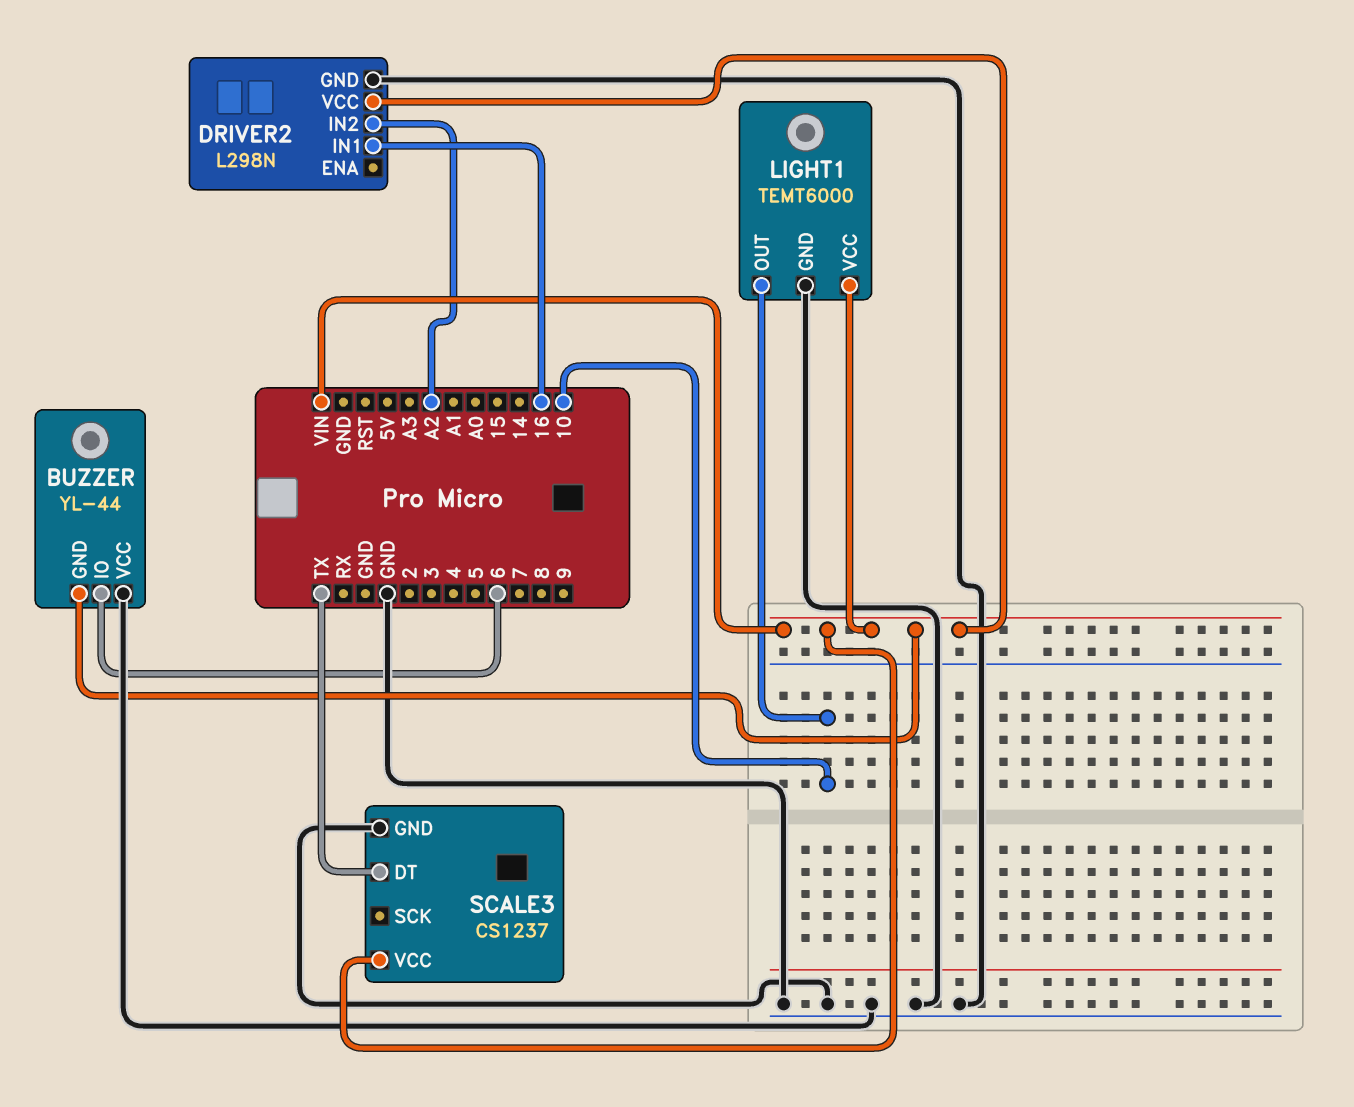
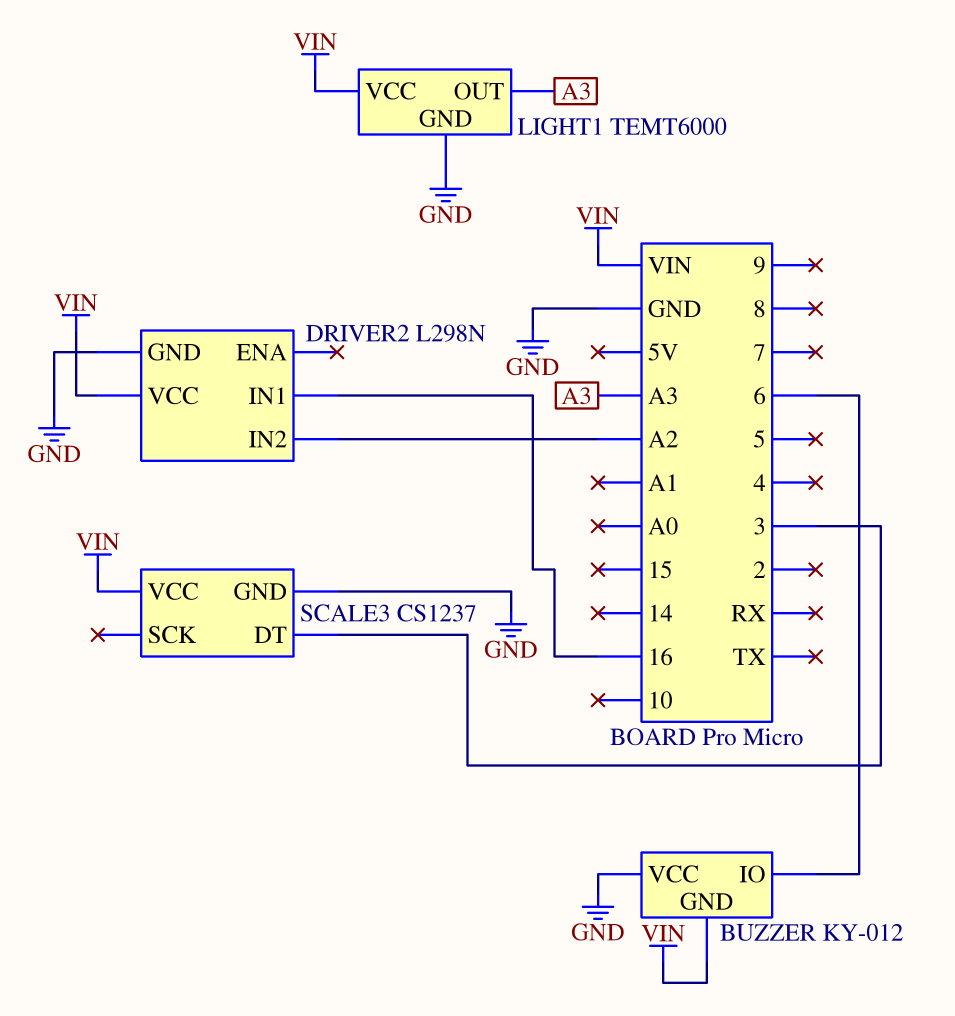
BUZZER: YL-44 -> KY-012
LIGHT1 pin OUT: 10 -> A3
SCALE3 pin DT: TX -> 3

